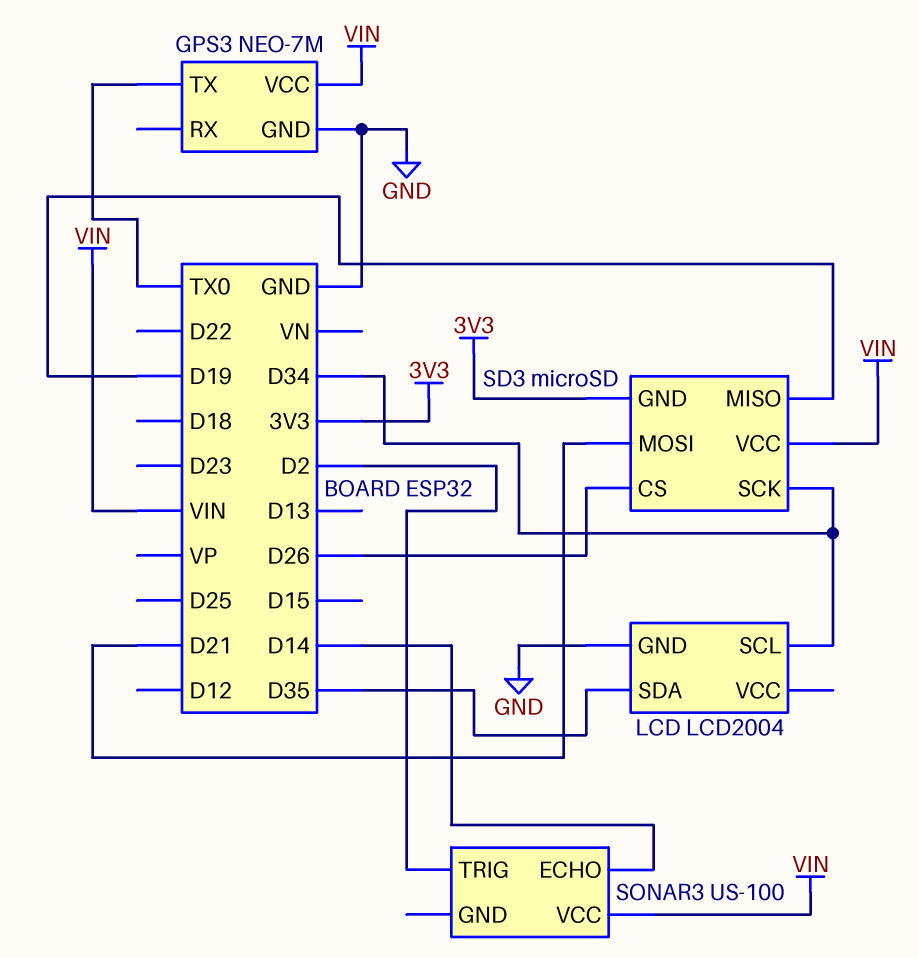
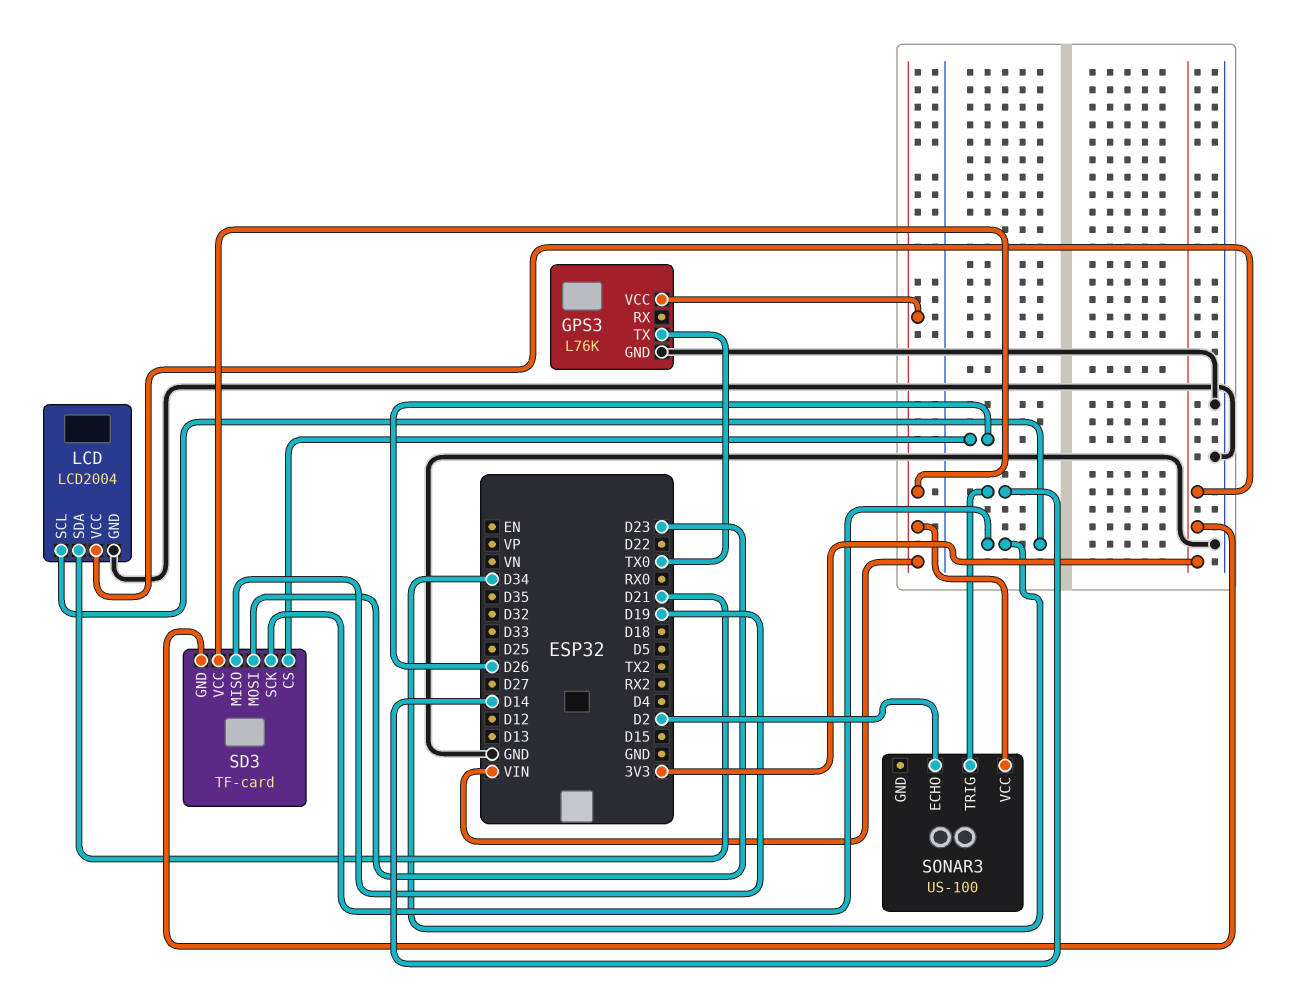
GPS3: NEO-7M -> L76K
LCD pin SDA: D35 -> D21
LCD pin VCC: none -> 3V3
SD3: microSD -> TF-card
SD3 pin MOSI: D21 -> D23
SONAR3 pin ECHO: D14 -> D2
SONAR3 pin TRIG: D2 -> D14

